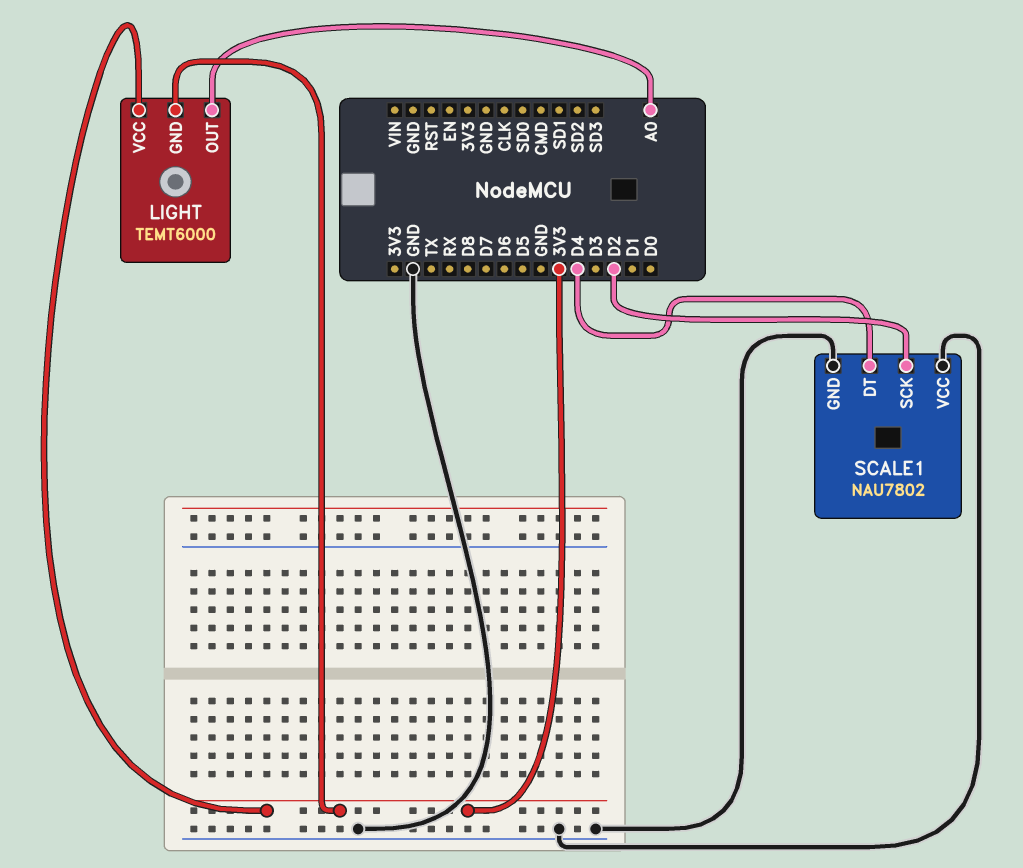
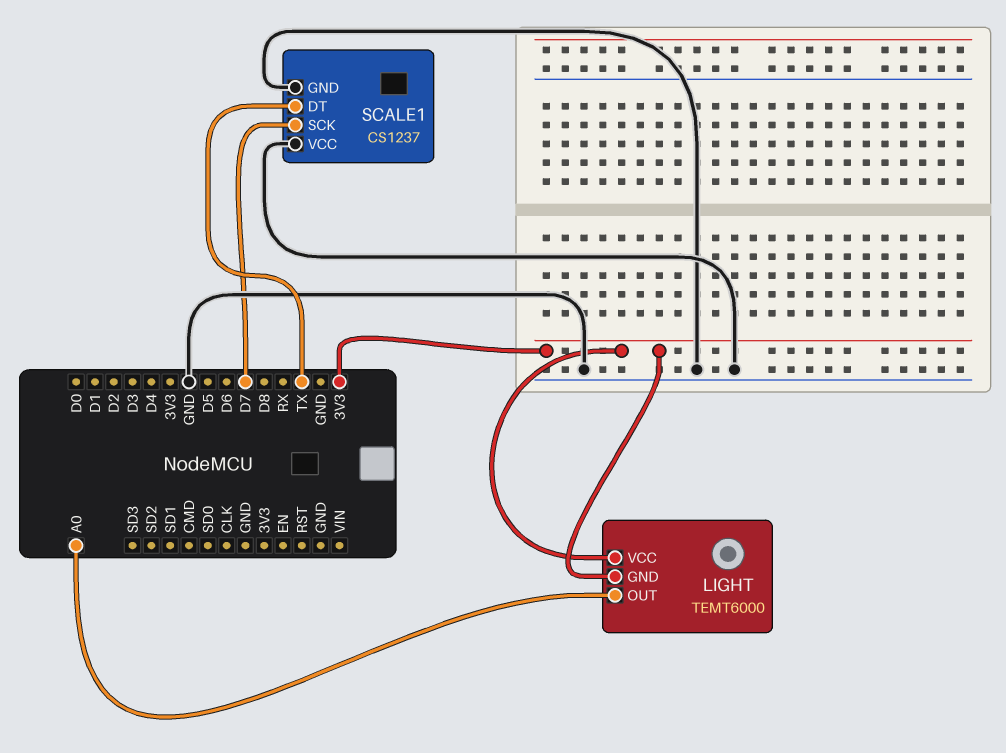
SCALE1: NAU7802 -> CS1237
SCALE1 pin DT: D4 -> TX
SCALE1 pin SCK: D2 -> D7

